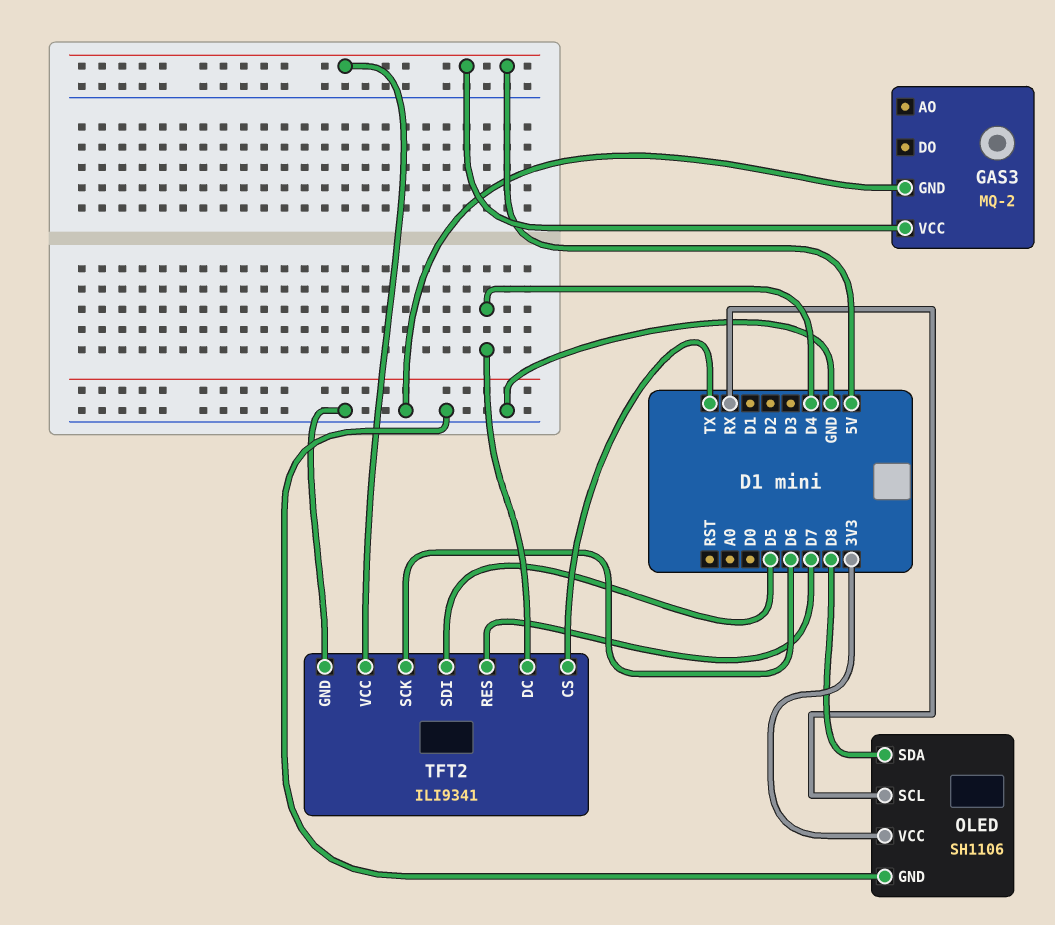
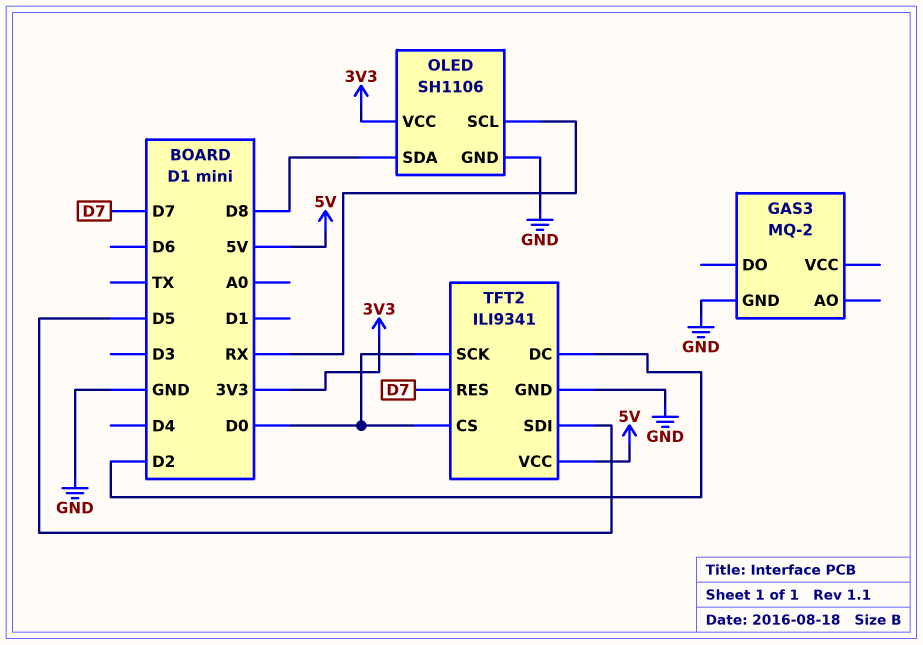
GAS3 pin VCC: 5V -> none
TFT2 pin CS: TX -> D0
TFT2 pin DC: D4 -> D2
TFT2 pin SCK: D6 -> D0

